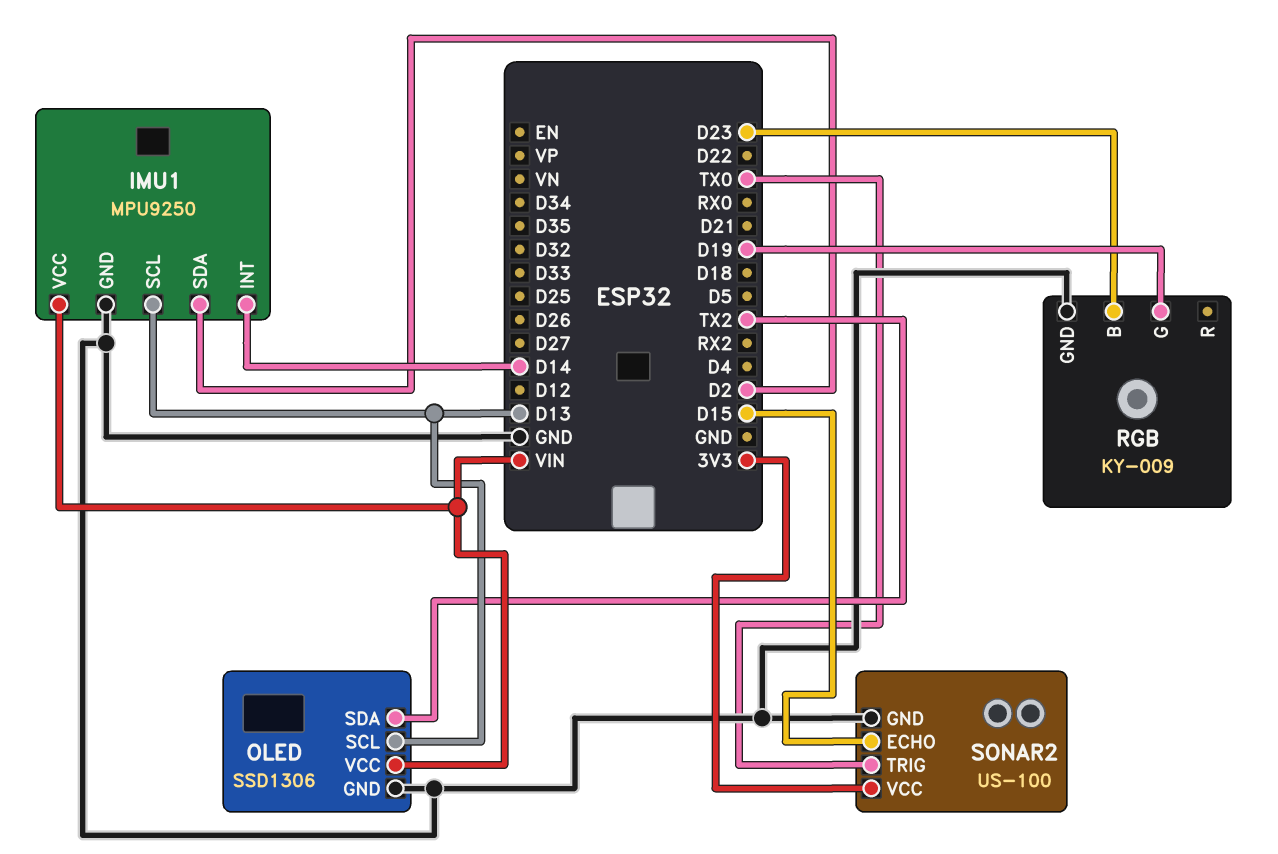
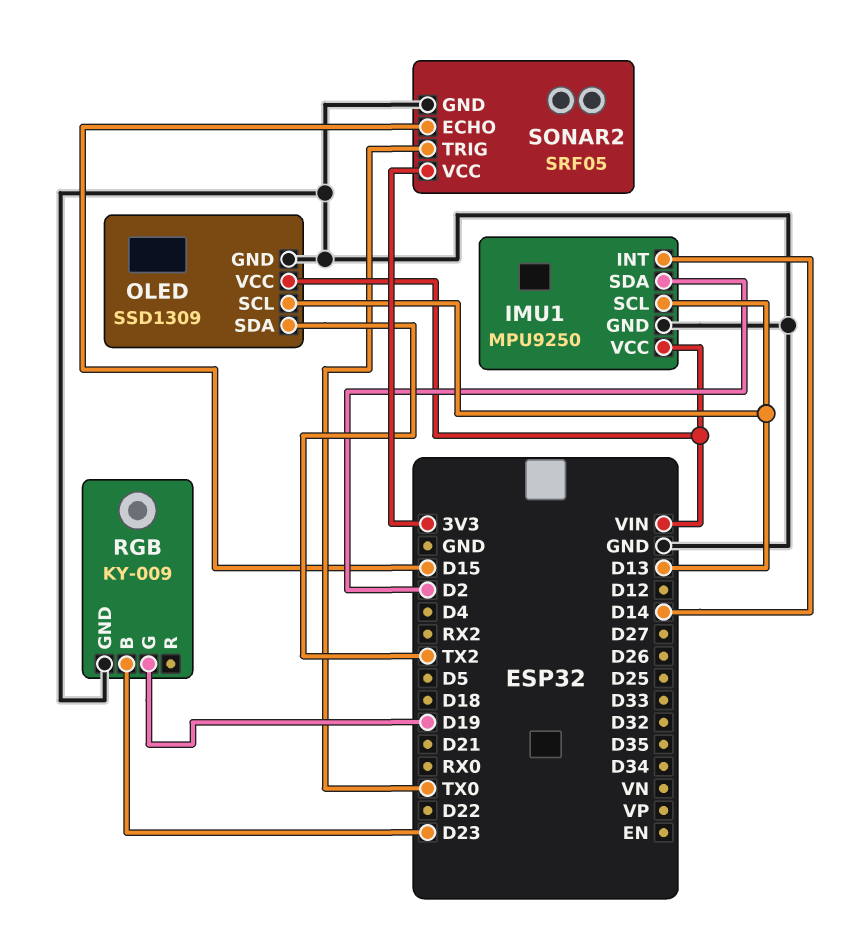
OLED: SSD1306 -> SSD1309
SONAR2: US-100 -> SRF05

